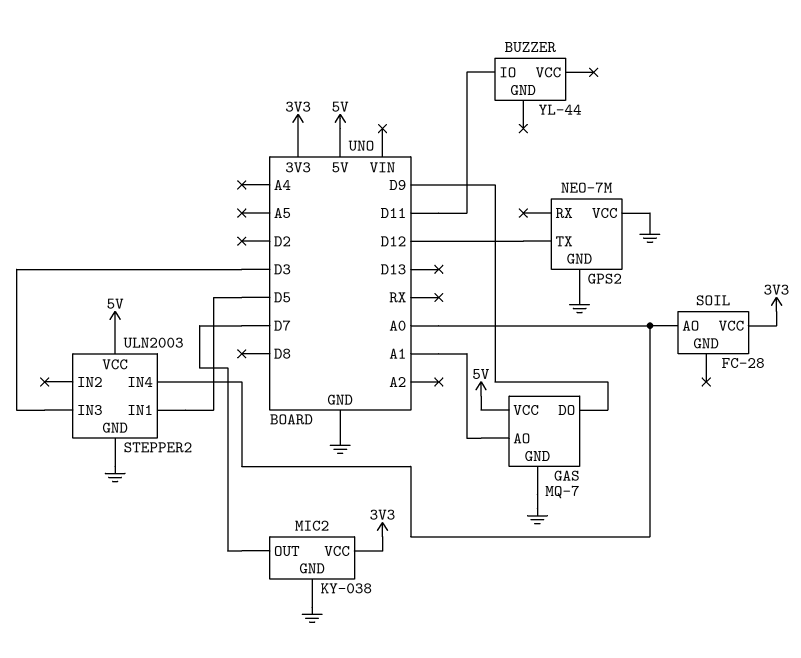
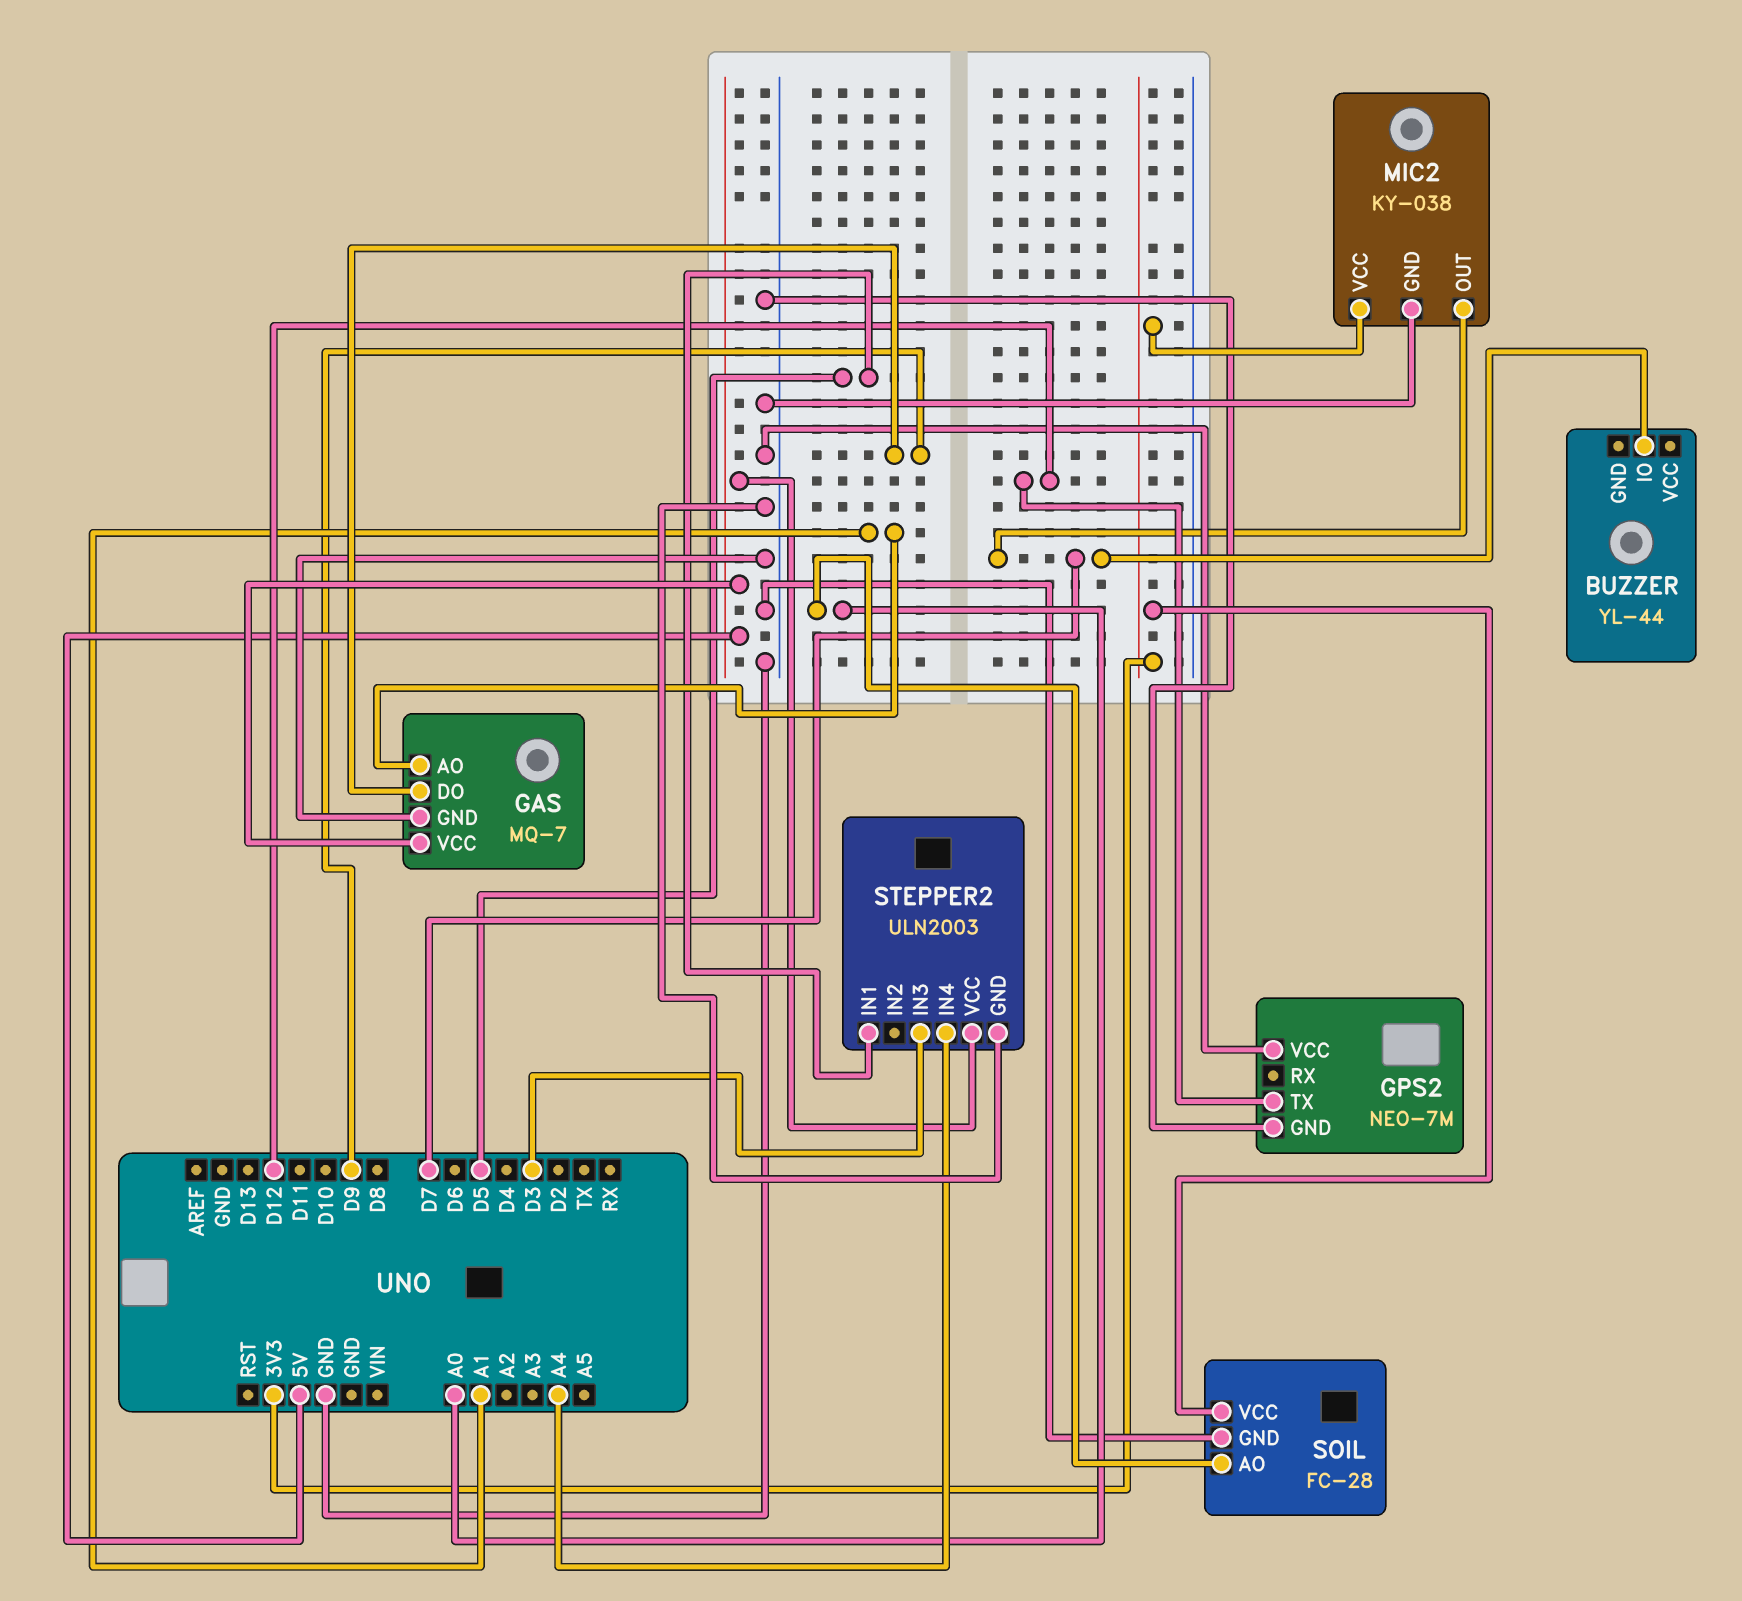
BUZZER pin IO: D11 -> D7
SOIL pin GND: none -> GND
STEPPER2 pin IN4: A0 -> A4

